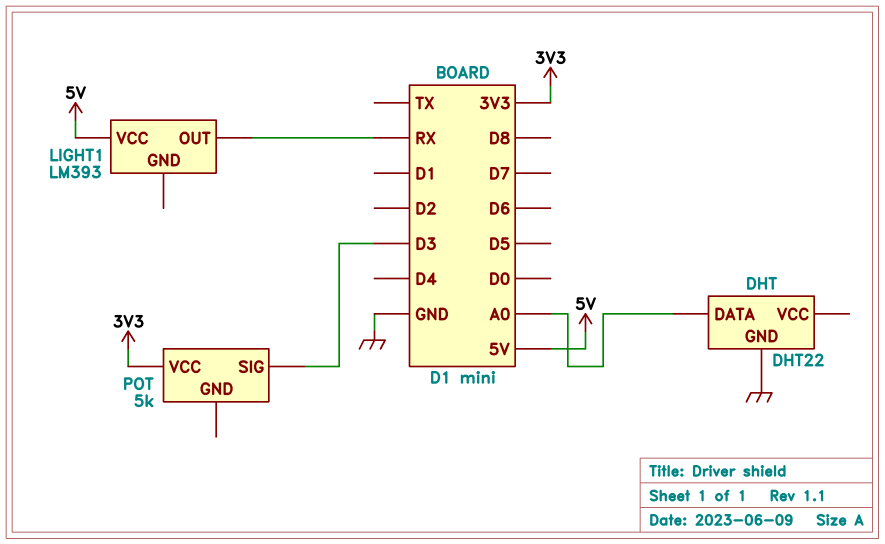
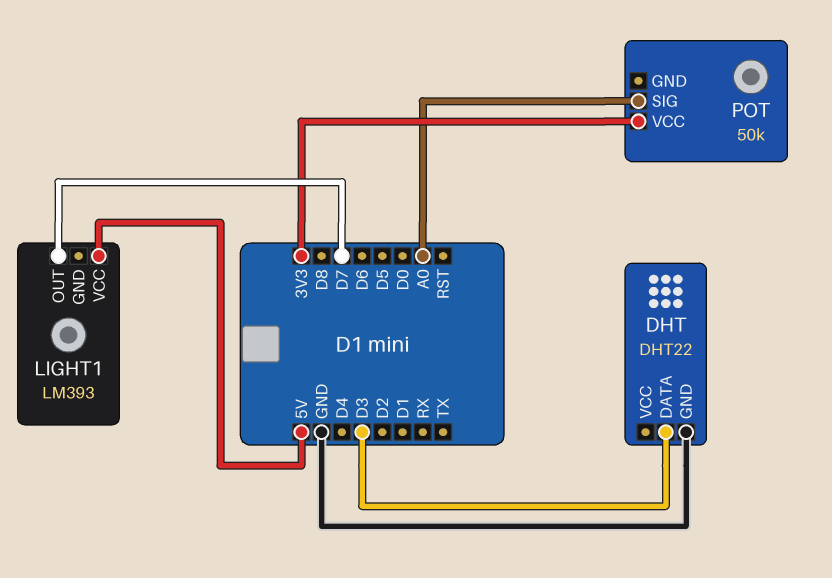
DHT pin DATA: A0 -> D3
LIGHT1 pin OUT: RX -> D7
POT: 5k -> 50k
POT pin SIG: D3 -> A0

